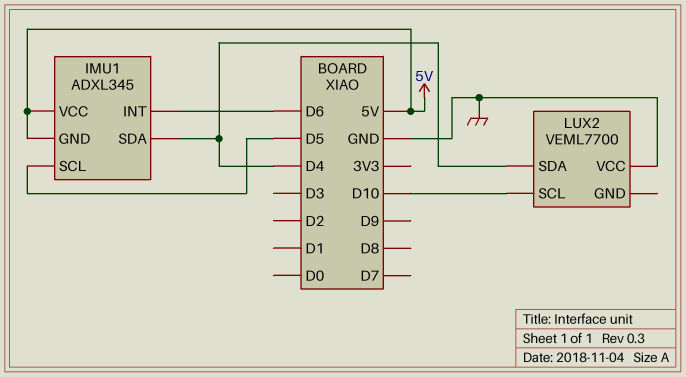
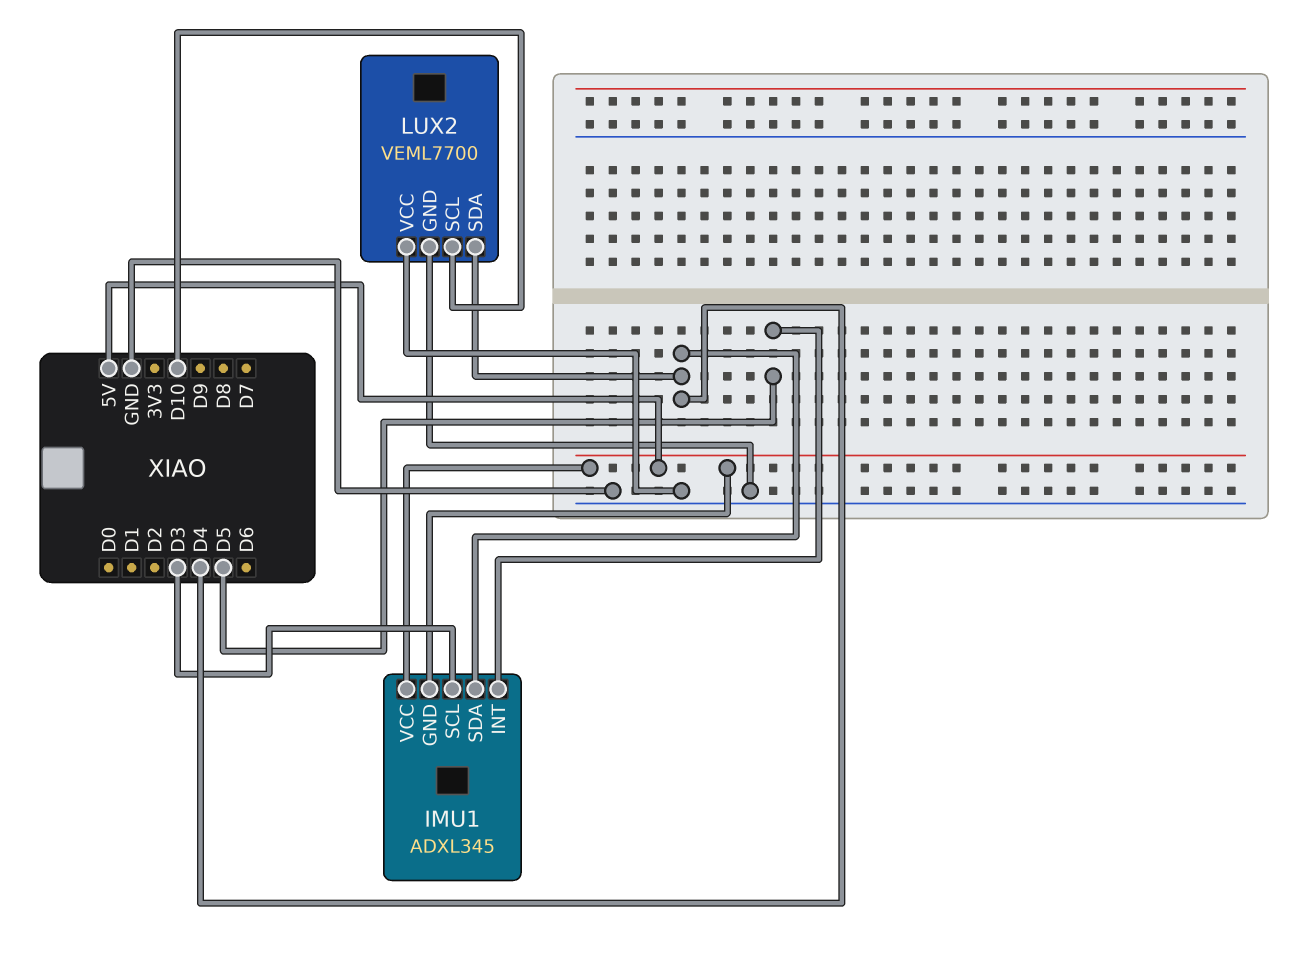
IMU1 pin INT: D6 -> D5
IMU1 pin SCL: D5 -> D3
LUX2 pin GND: none -> GND

